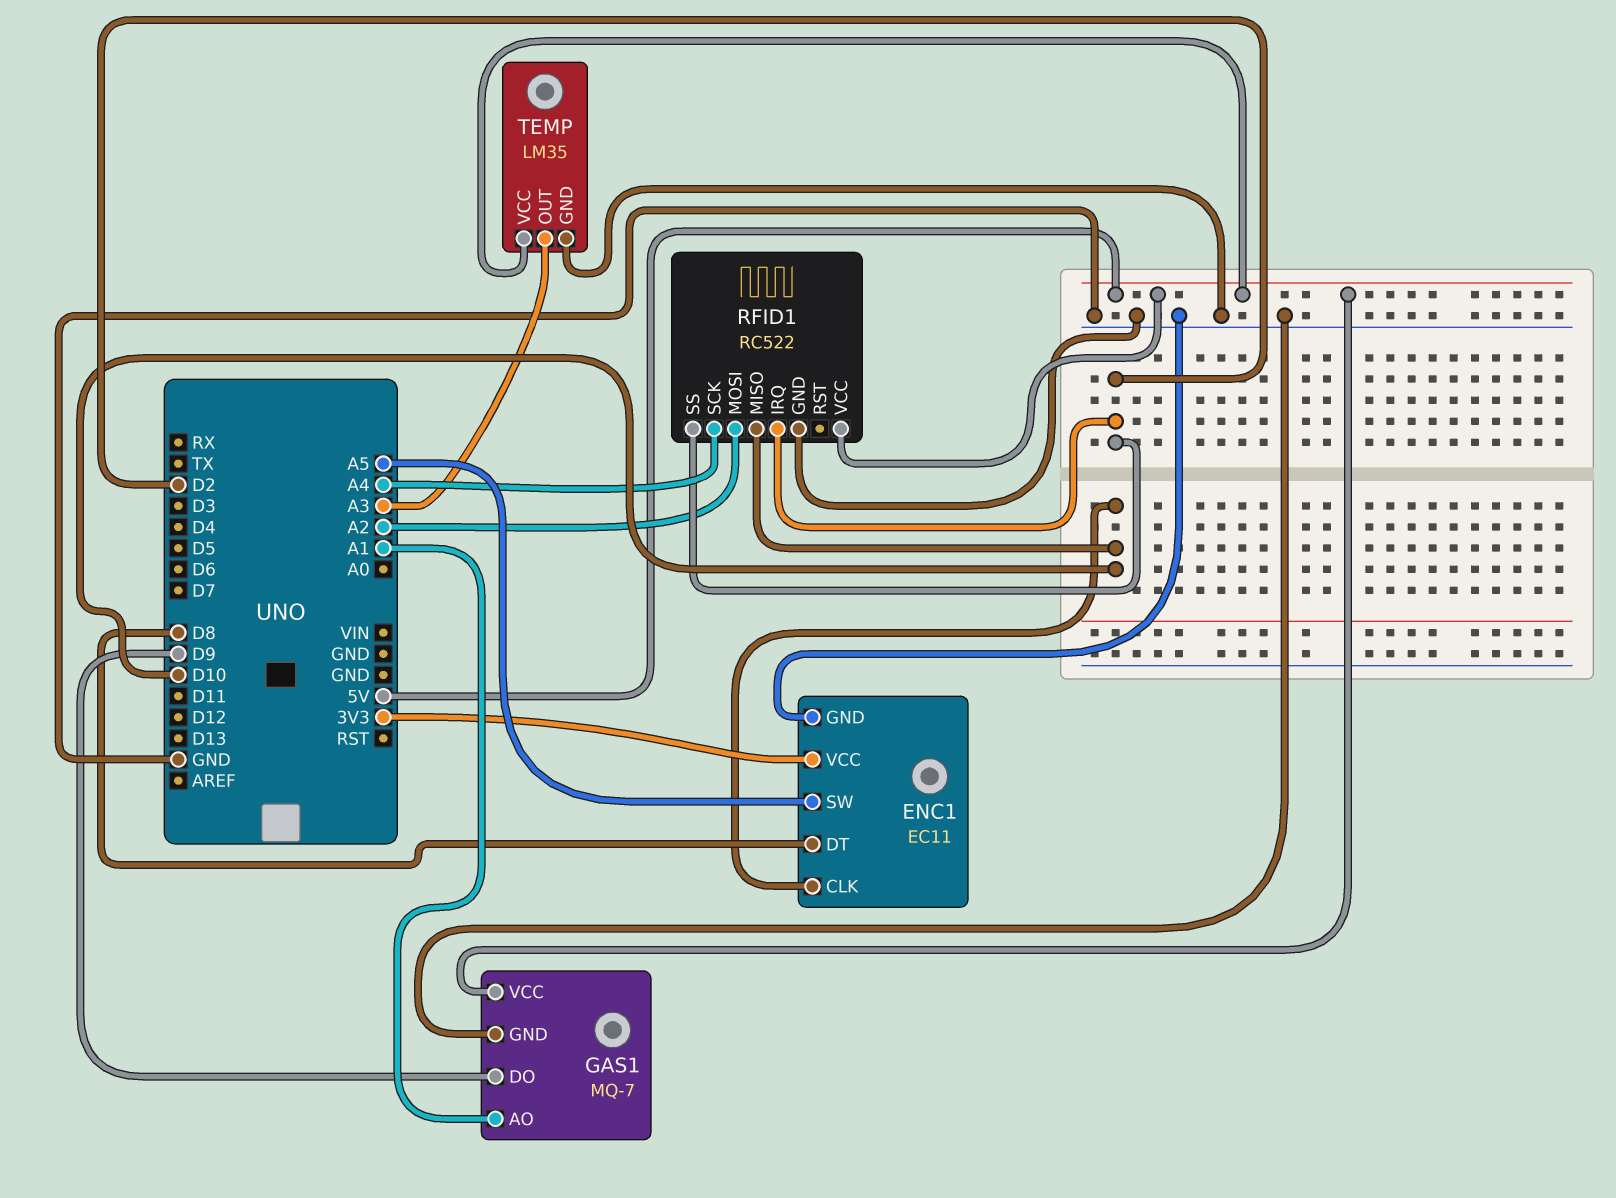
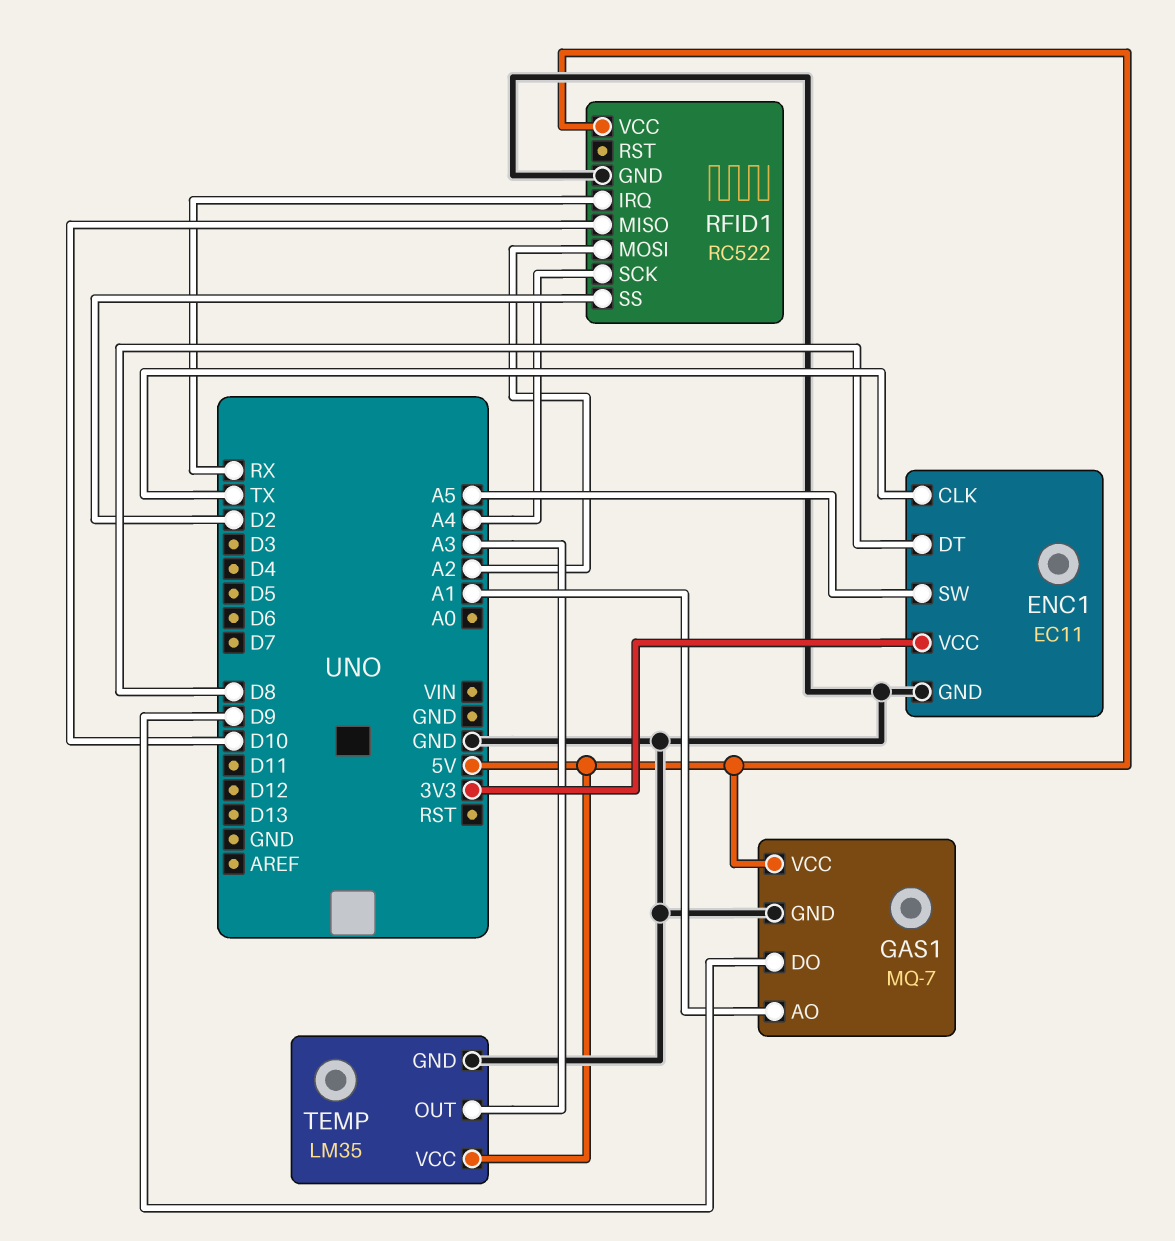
ENC1 pin CLK: D10 -> TX
RFID1 pin IRQ: D2 -> RX

